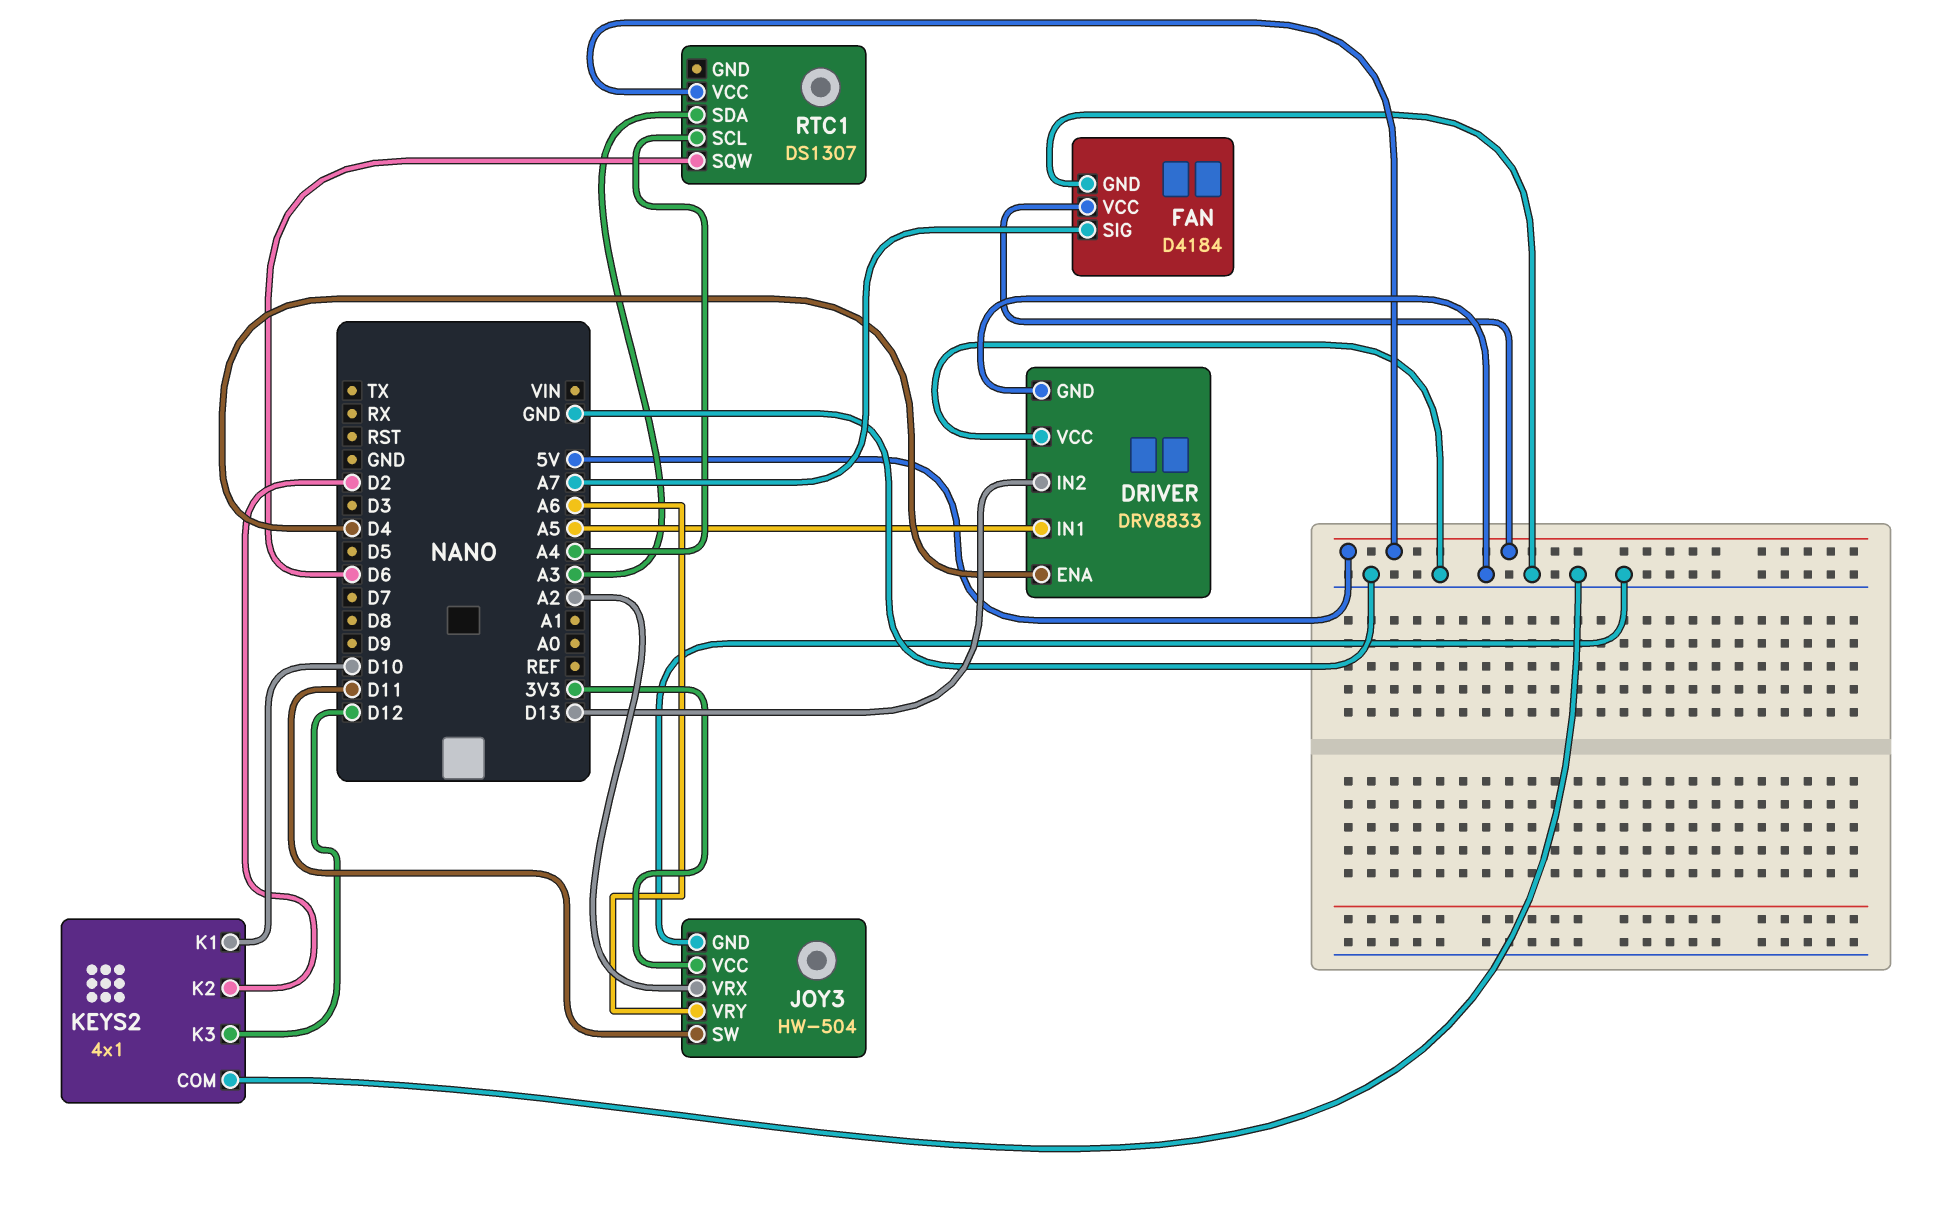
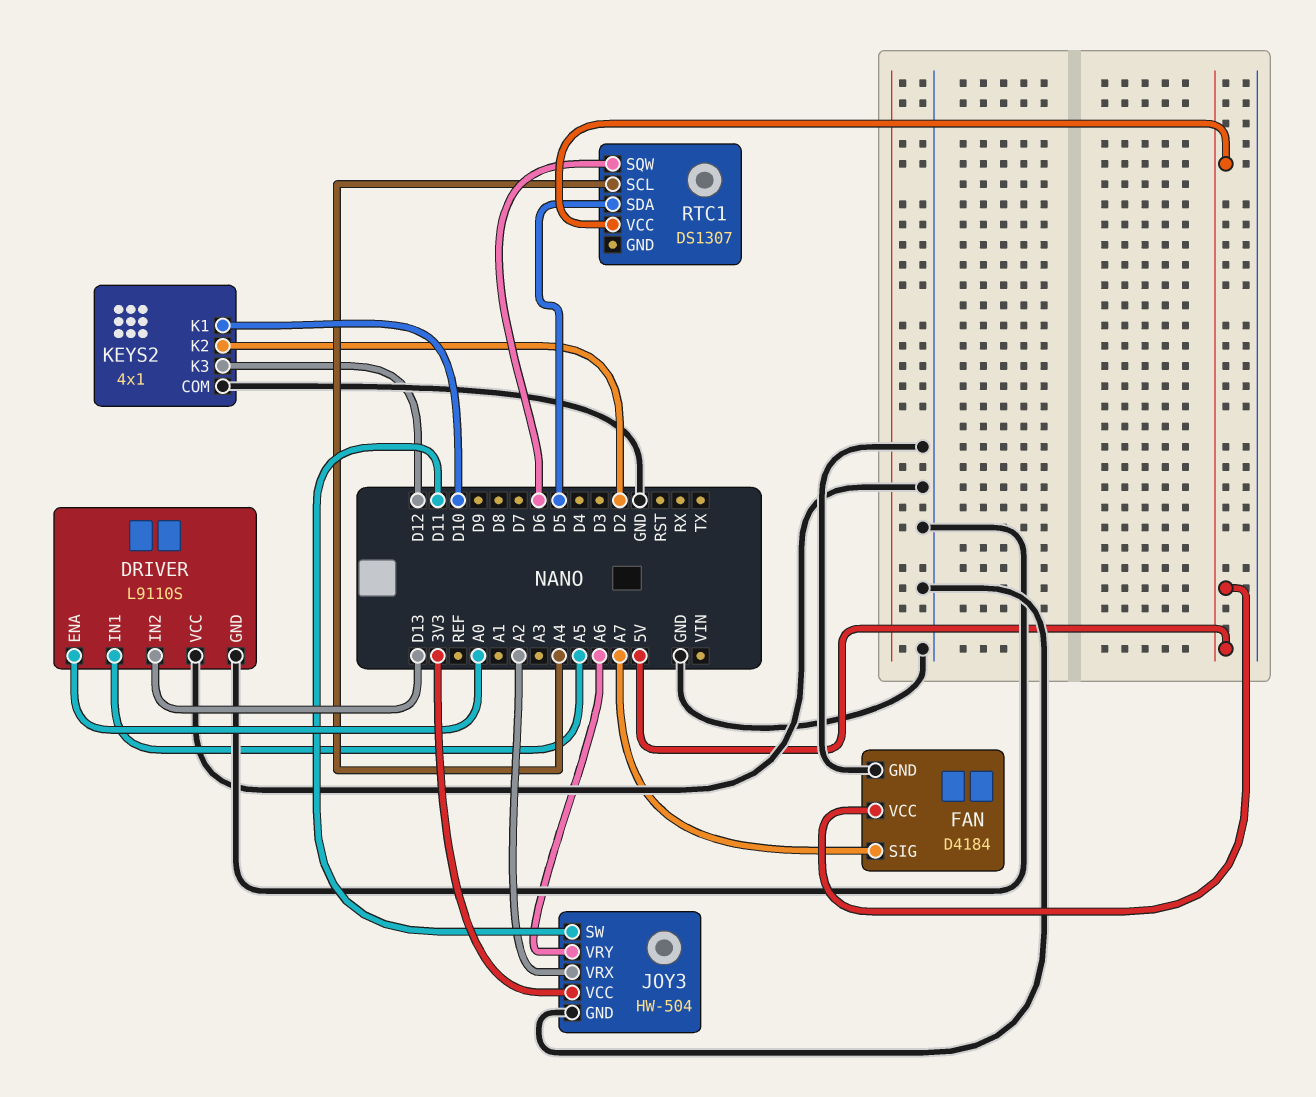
DRIVER: DRV8833 -> L9110S
DRIVER pin ENA: D4 -> A0
RTC1 pin SDA: A3 -> D5

